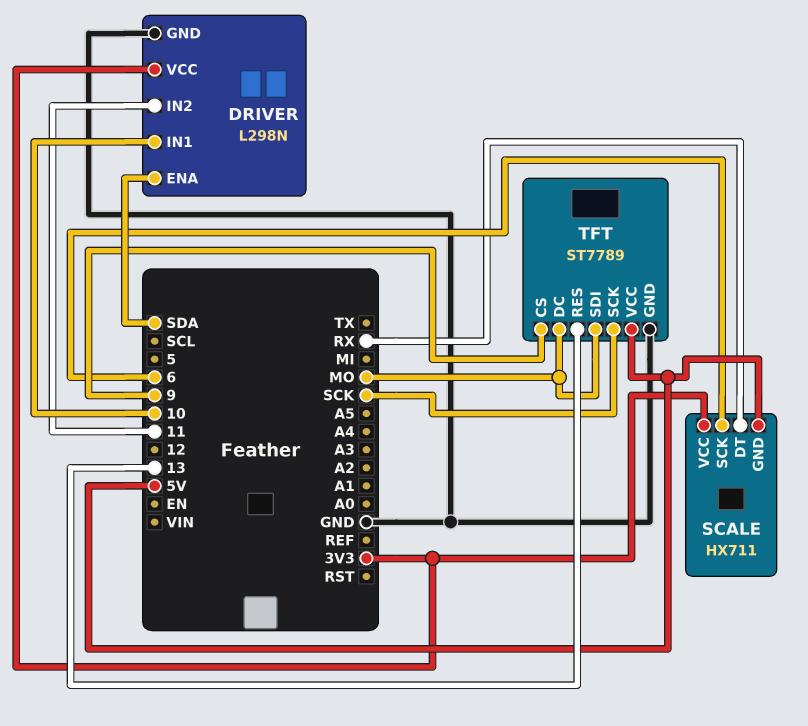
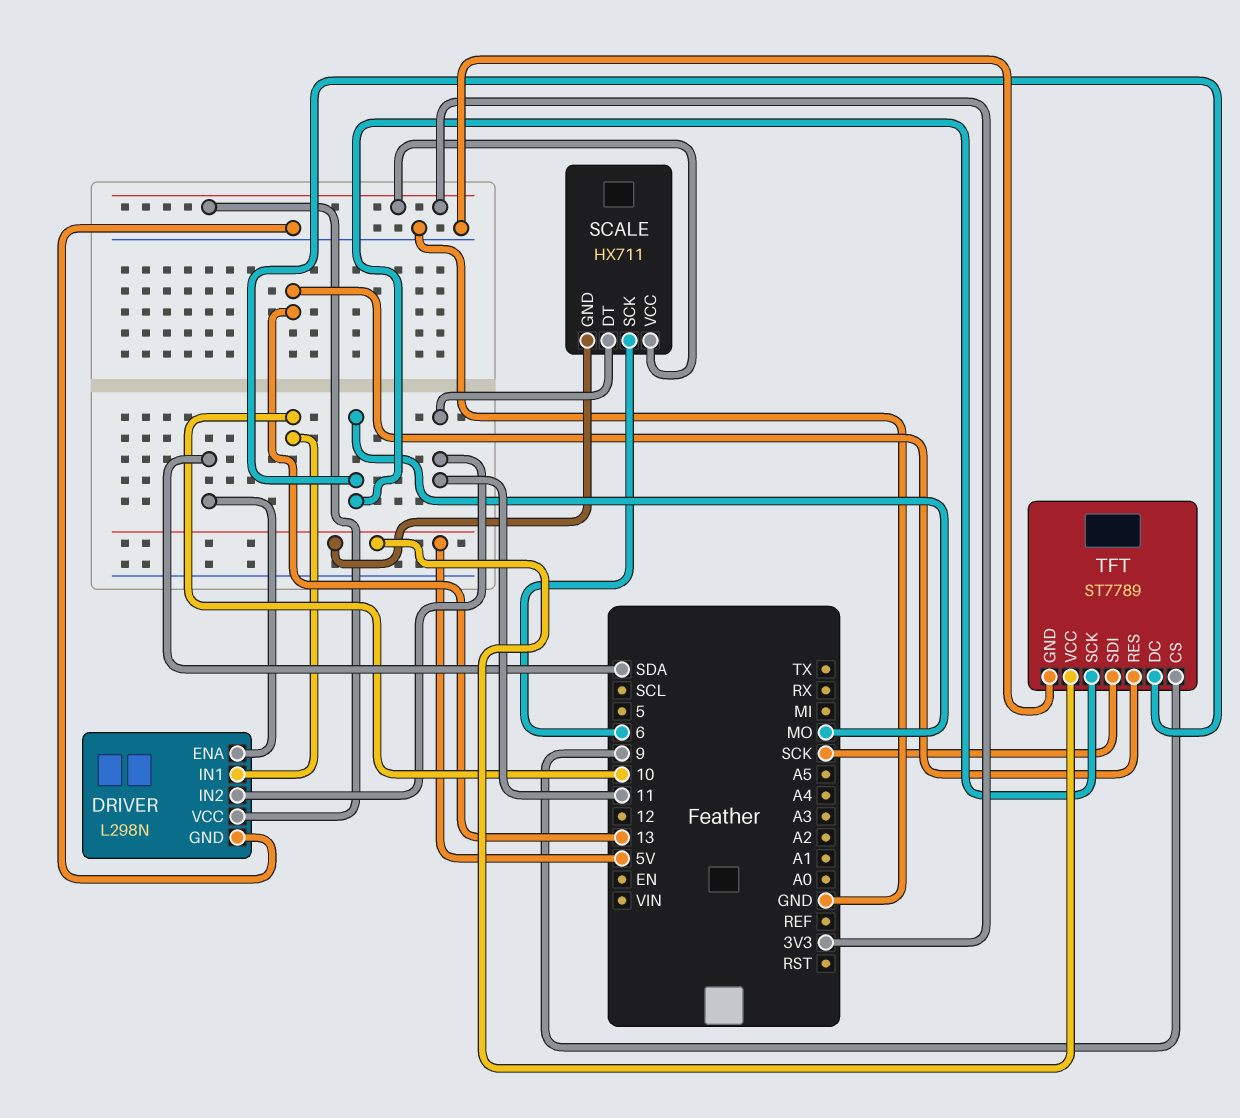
SCALE pin DT: RX -> 11
TFT pin SCK: SCK -> MO
TFT pin SDI: MO -> SCK

